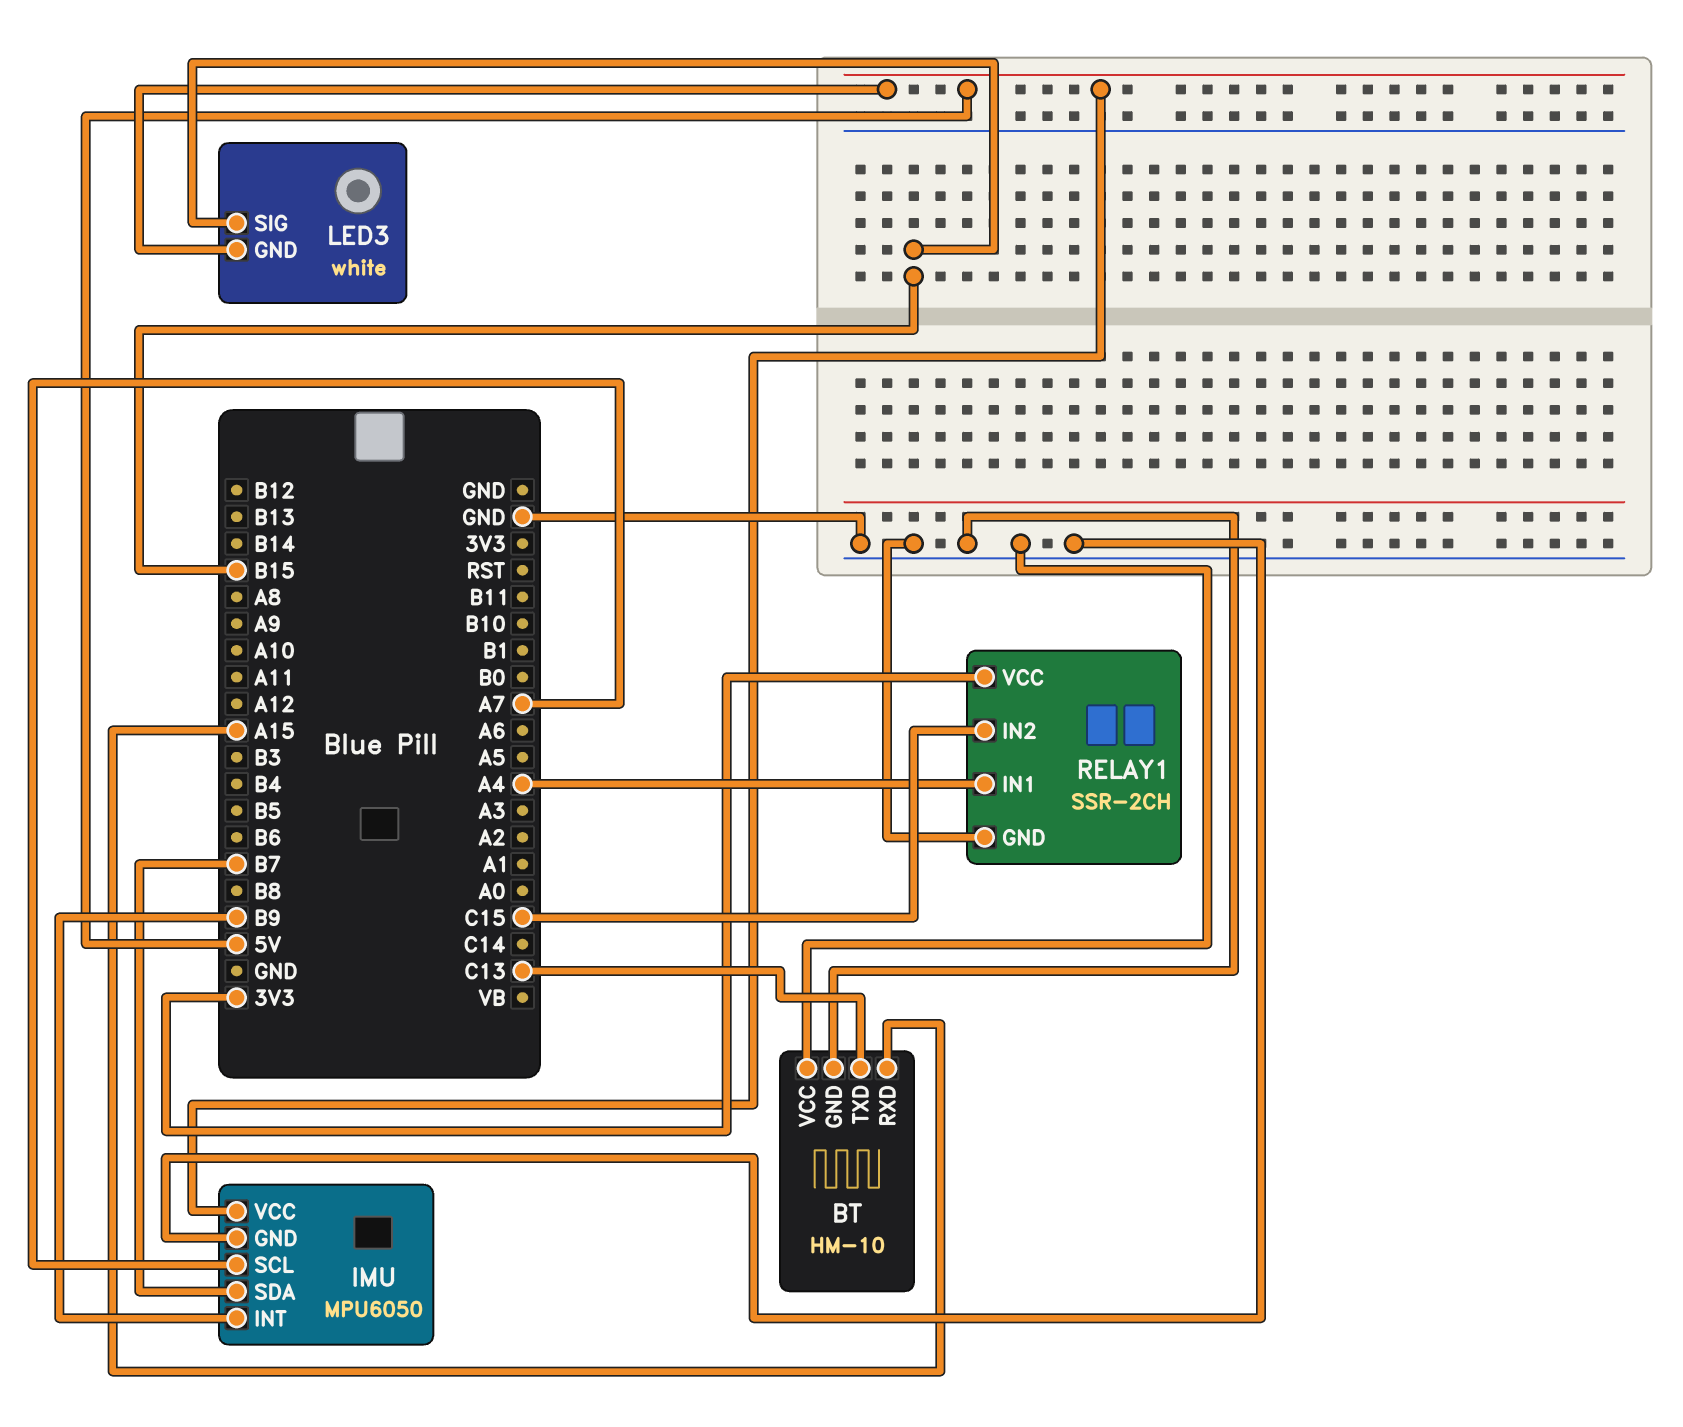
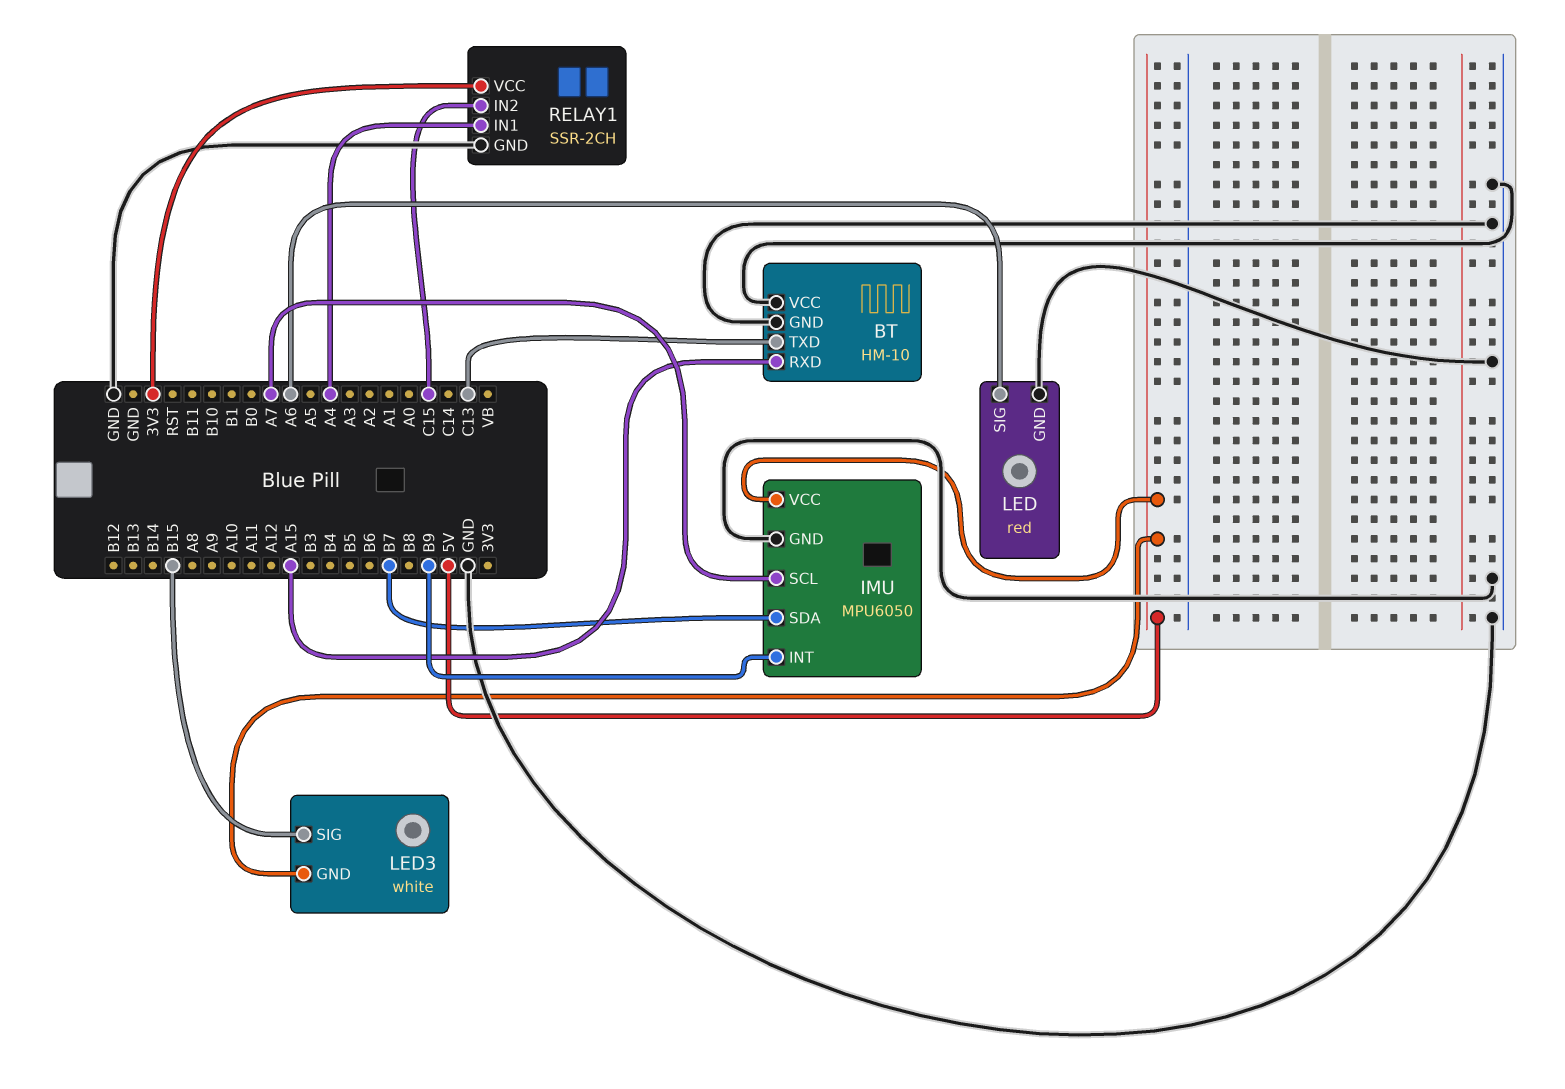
LED: none -> red
LED pin GND: none -> GND
LED pin SIG: none -> A6

